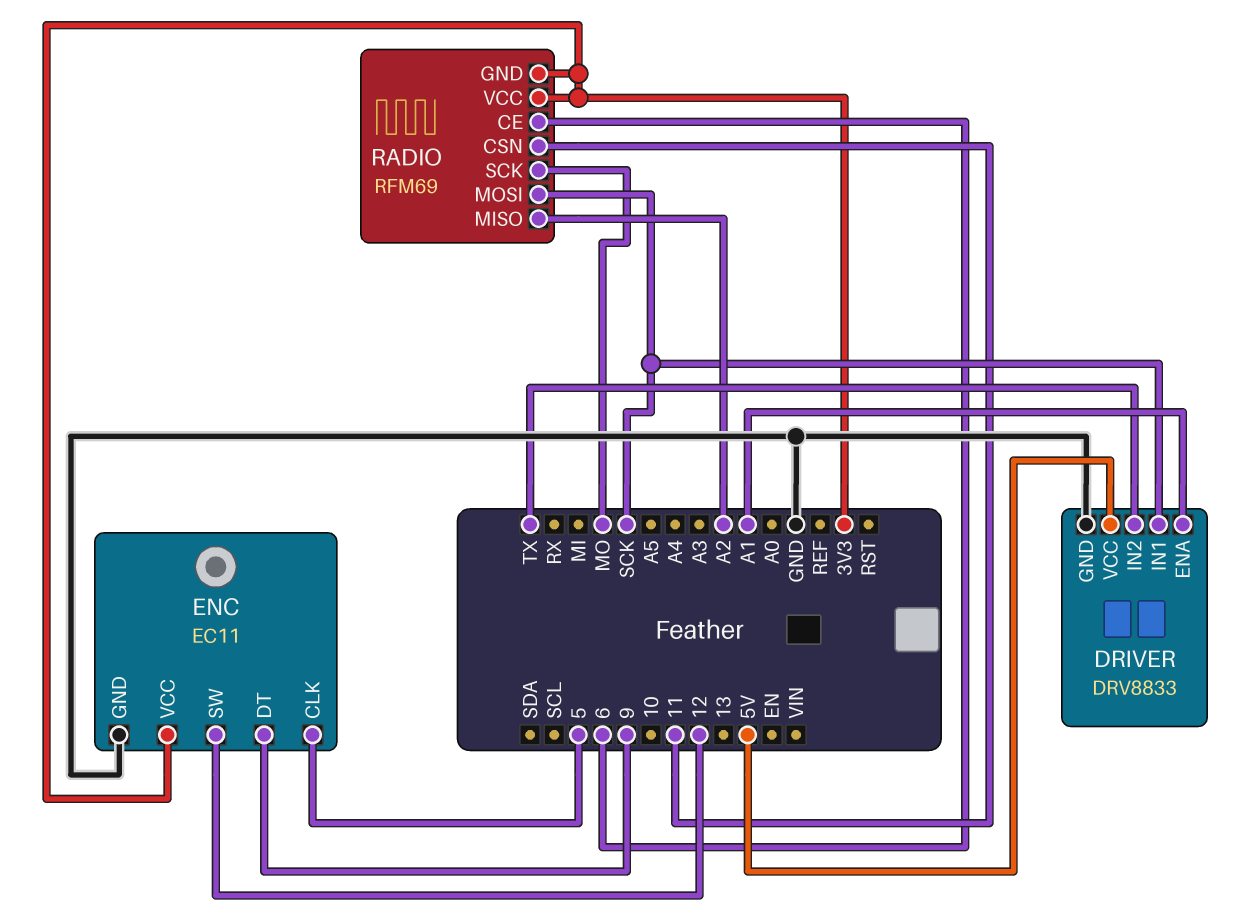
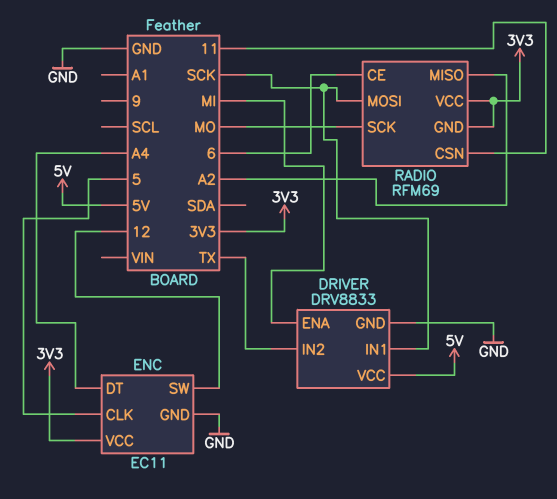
DRIVER pin ENA: A1 -> MI
ENC pin DT: 9 -> A4

